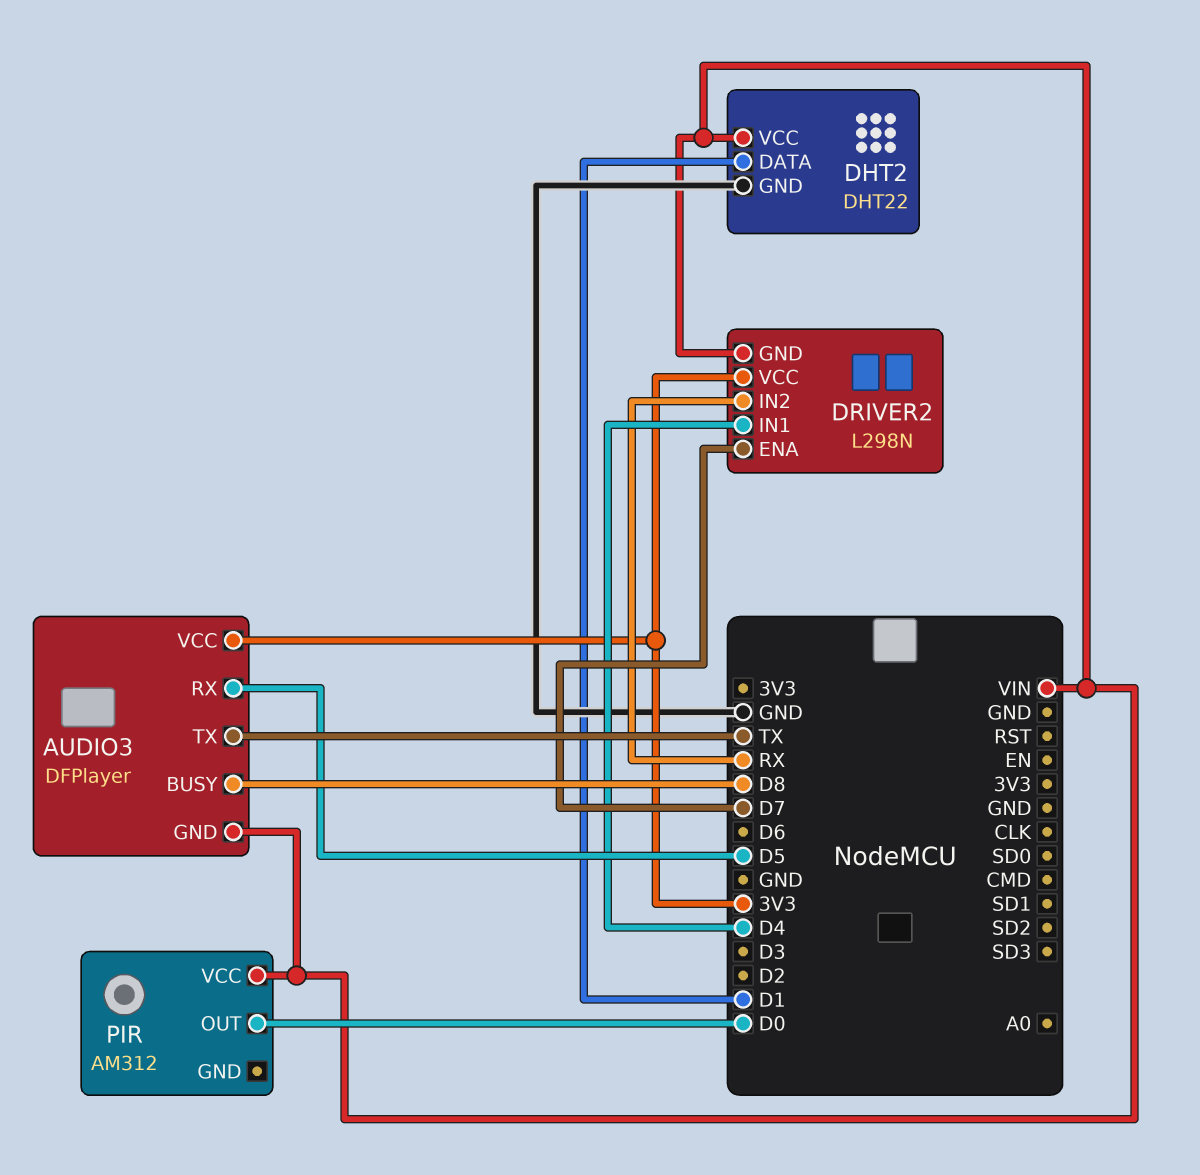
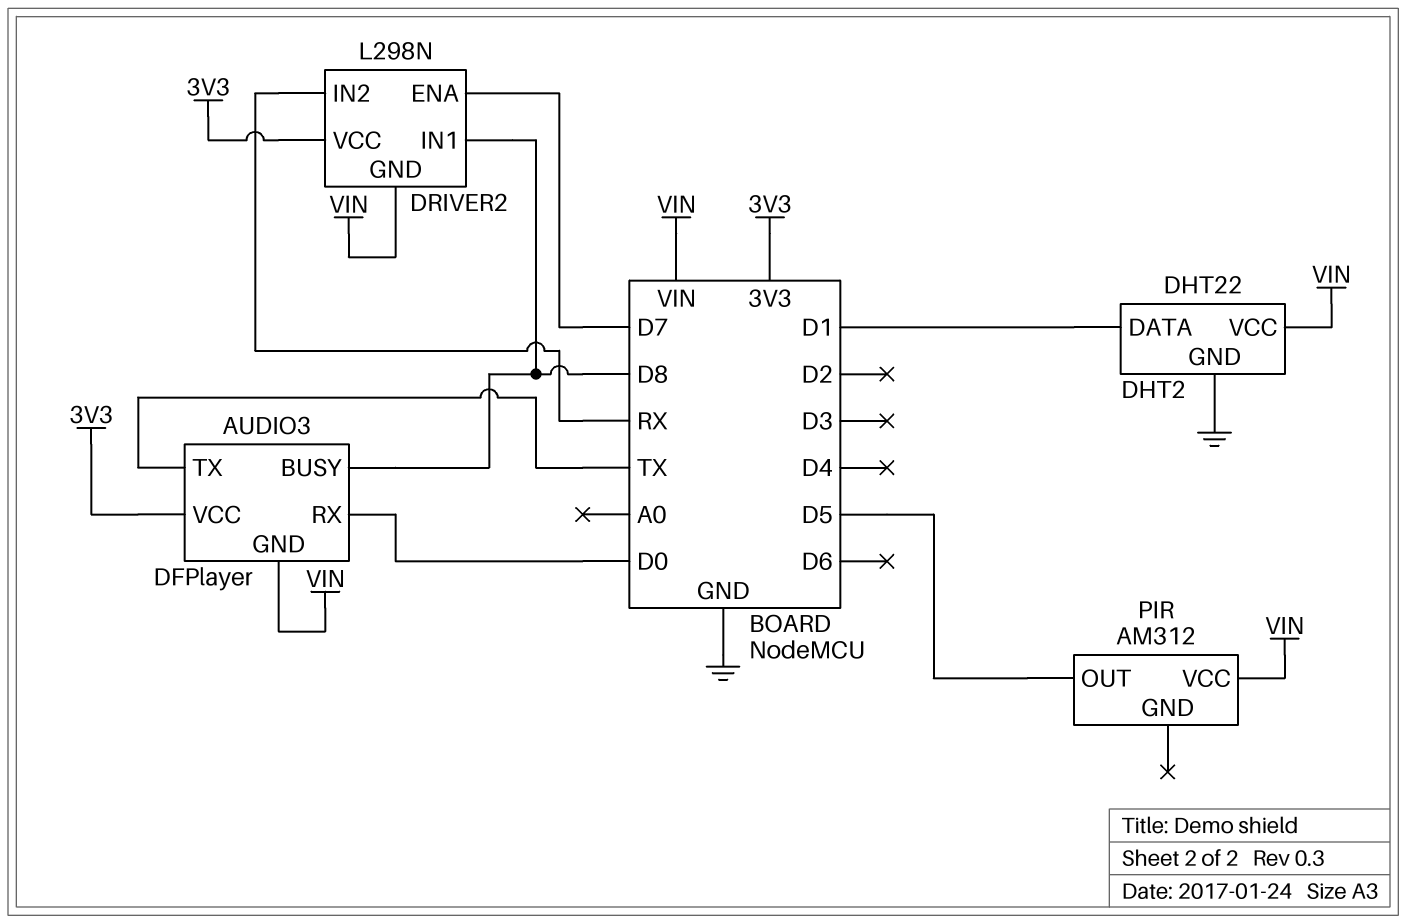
AUDIO3 pin RX: D5 -> D0
DRIVER2 pin IN1: D4 -> D8
PIR pin OUT: D0 -> D5

